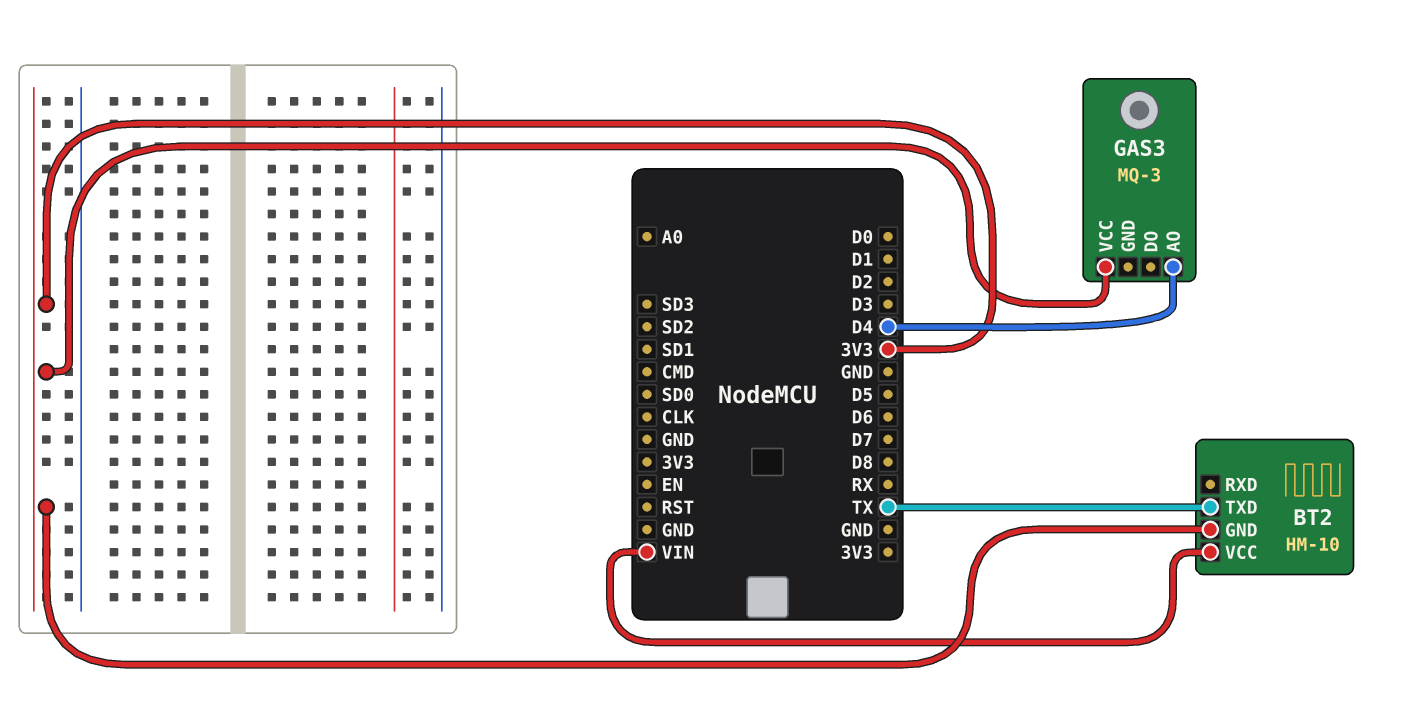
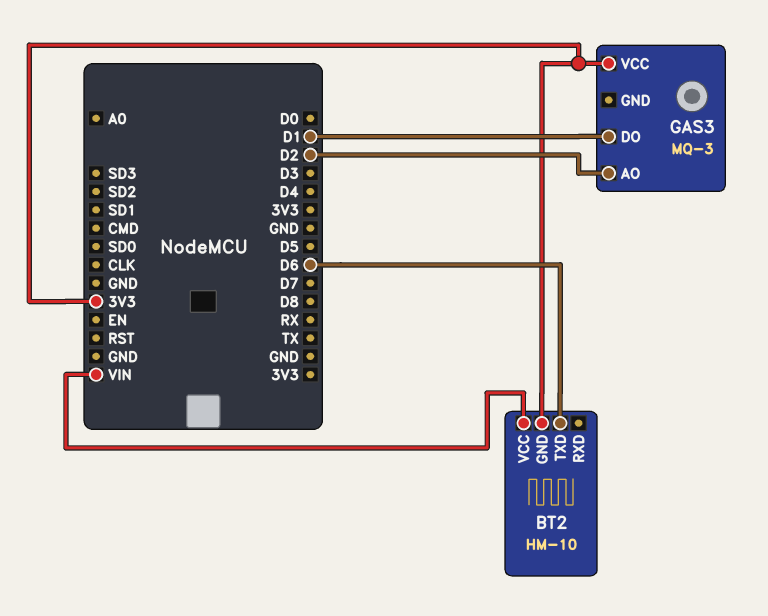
BT2 pin TXD: TX -> D6
GAS3 pin AO: D4 -> D2
GAS3 pin DO: none -> D1

